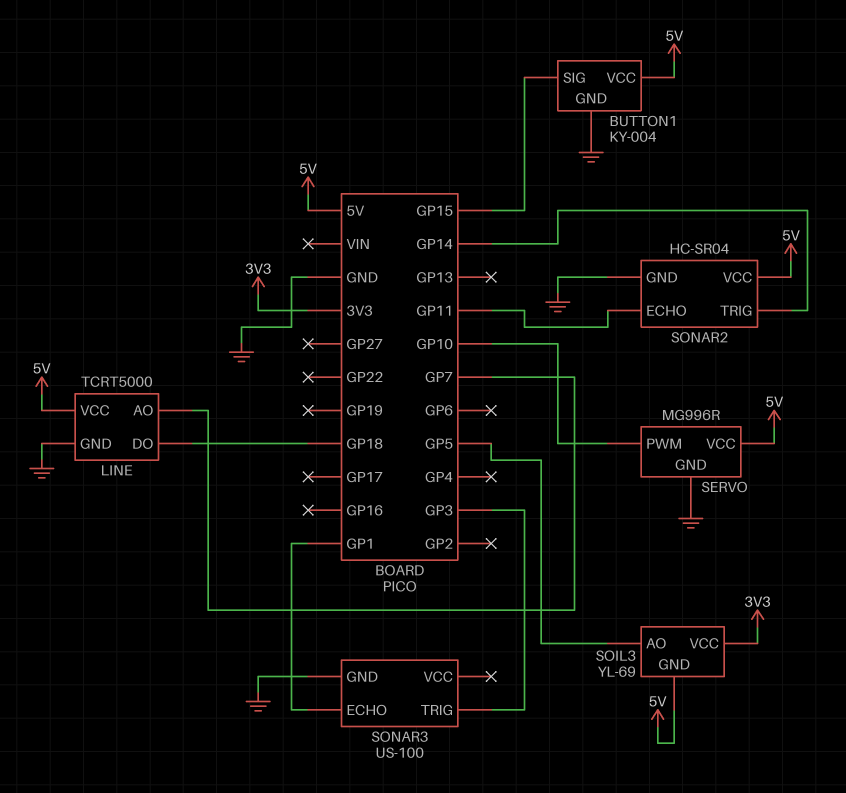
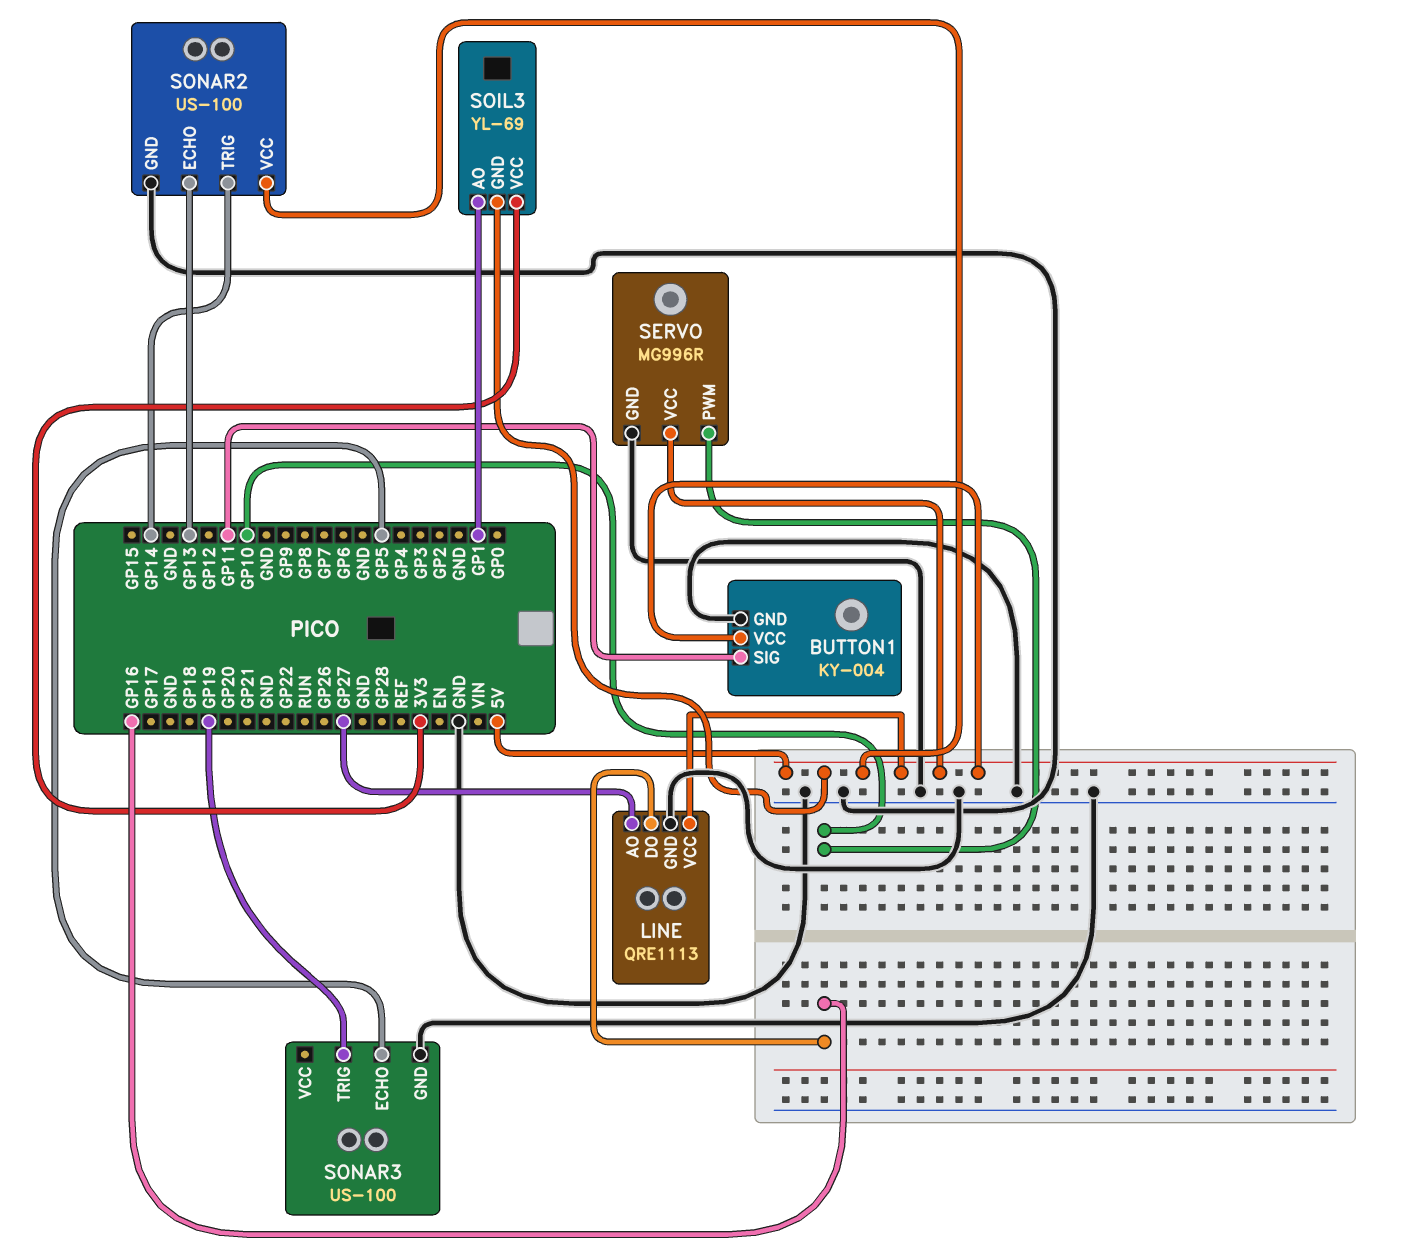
BUTTON1 pin SIG: GP15 -> GP11
LINE: TCRT5000 -> QRE1113
LINE pin AO: GP7 -> GP27
LINE pin DO: GP18 -> GP16
SOIL3 pin AO: GP5 -> GP1
SONAR2: HC-SR04 -> US-100
SONAR2 pin ECHO: GP11 -> GP13
SONAR3 pin ECHO: GP1 -> GP5
SONAR3 pin TRIG: GP3 -> GP19

